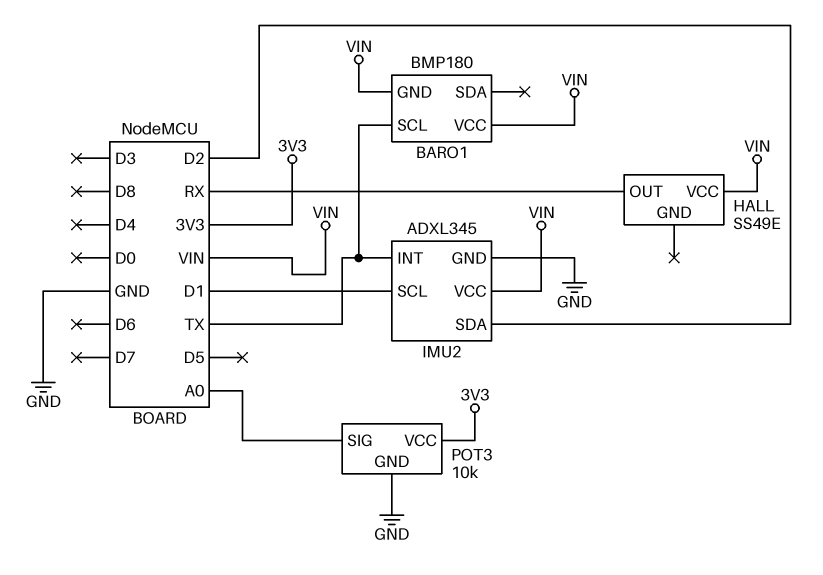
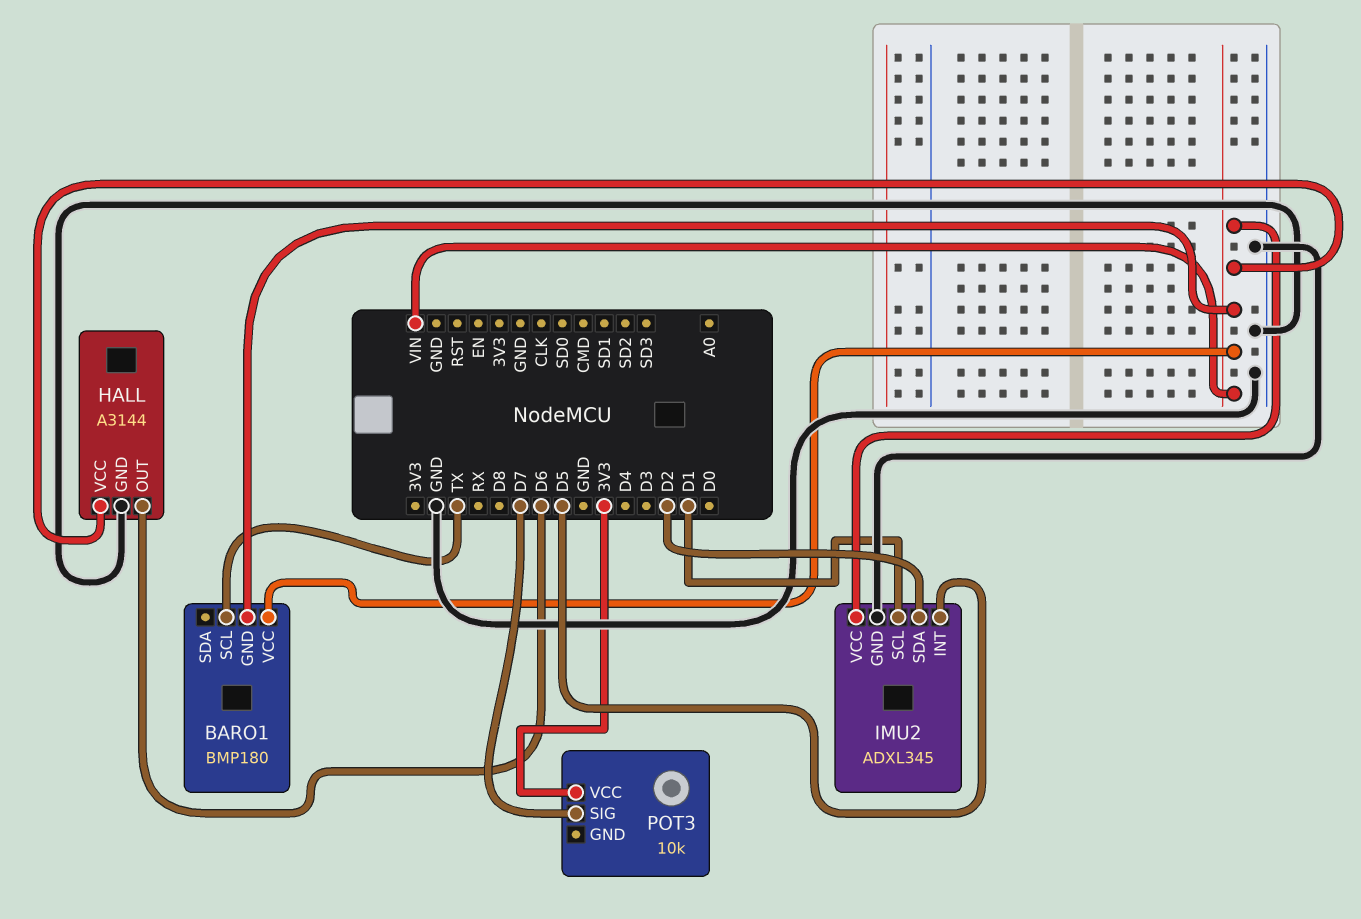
HALL: SS49E -> A3144
HALL pin GND: none -> GND
HALL pin OUT: RX -> D6
IMU2 pin INT: TX -> D5
POT3 pin GND: GND -> none
POT3 pin SIG: A0 -> D7

